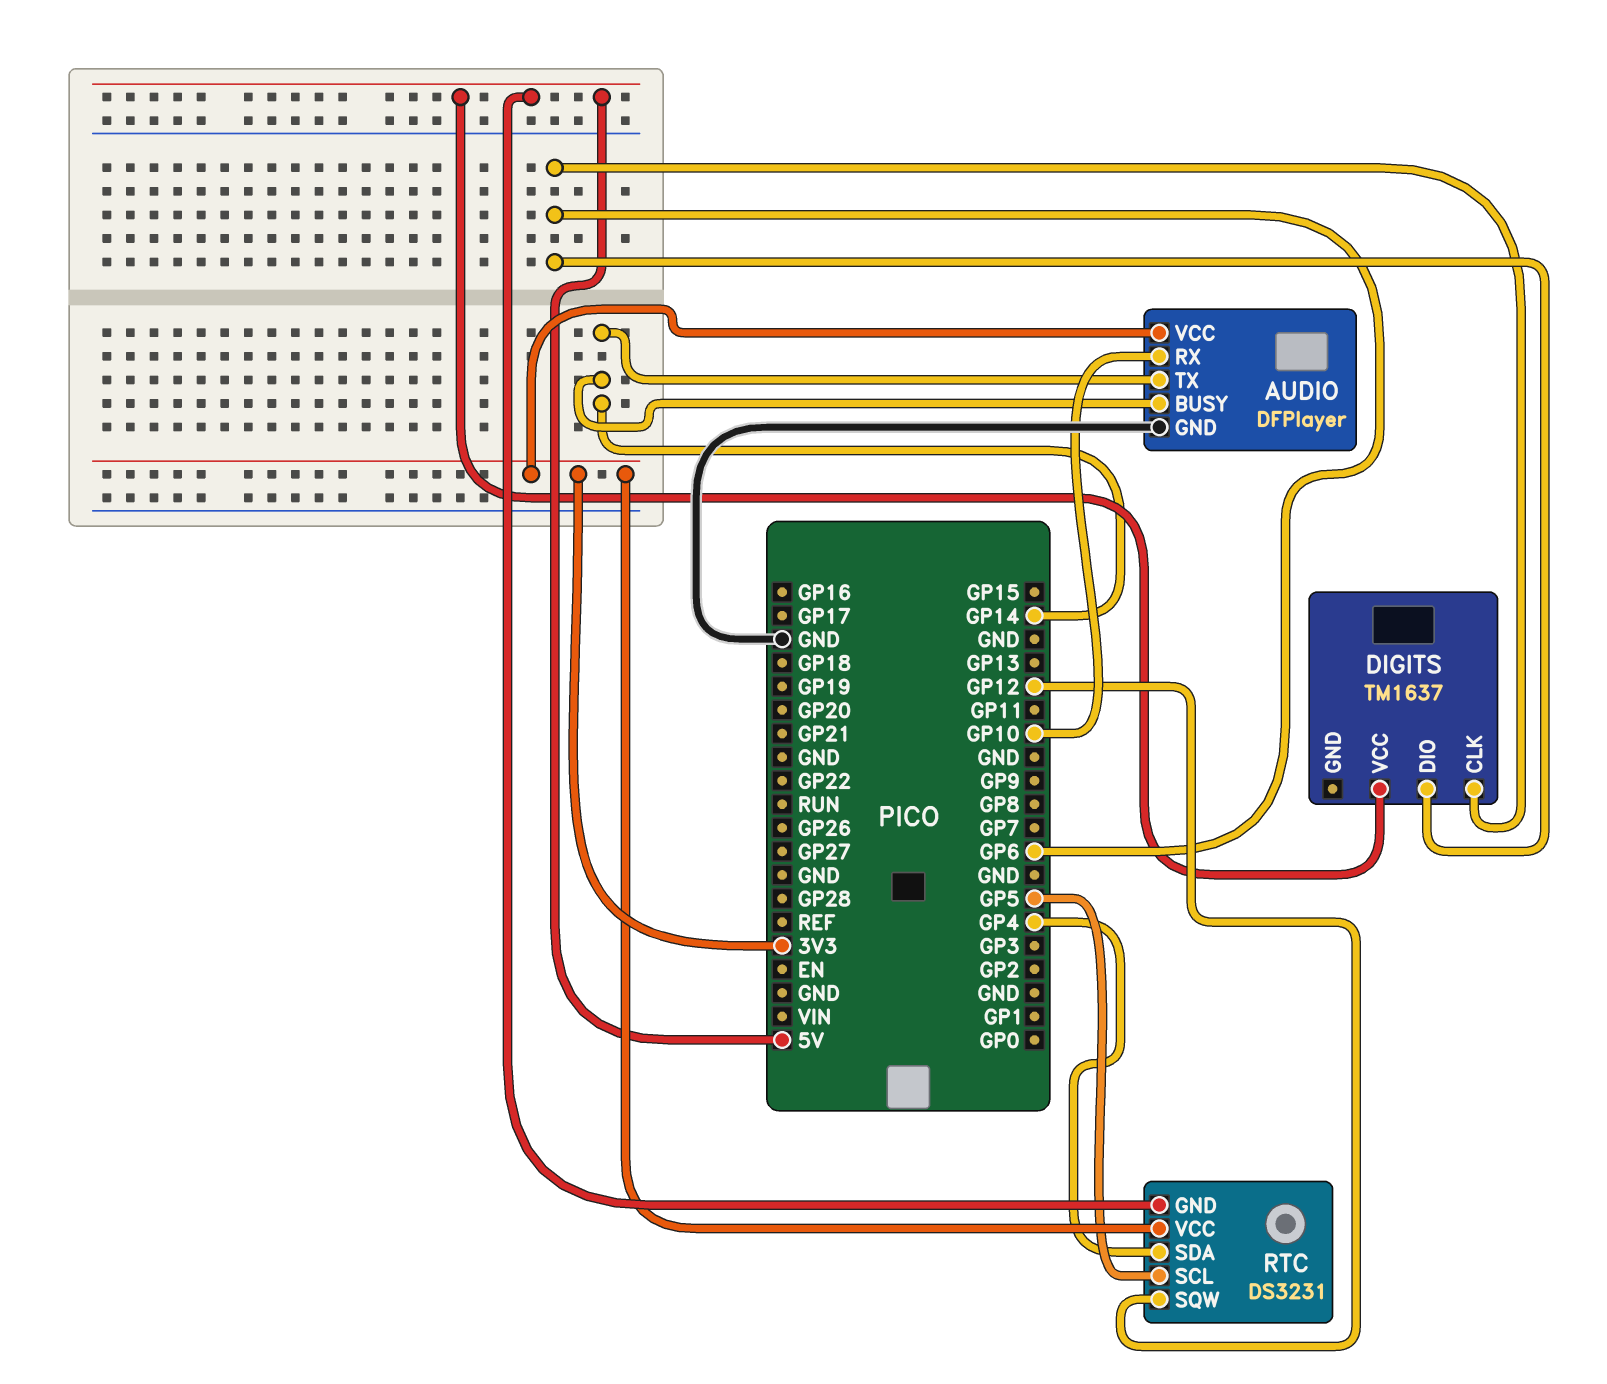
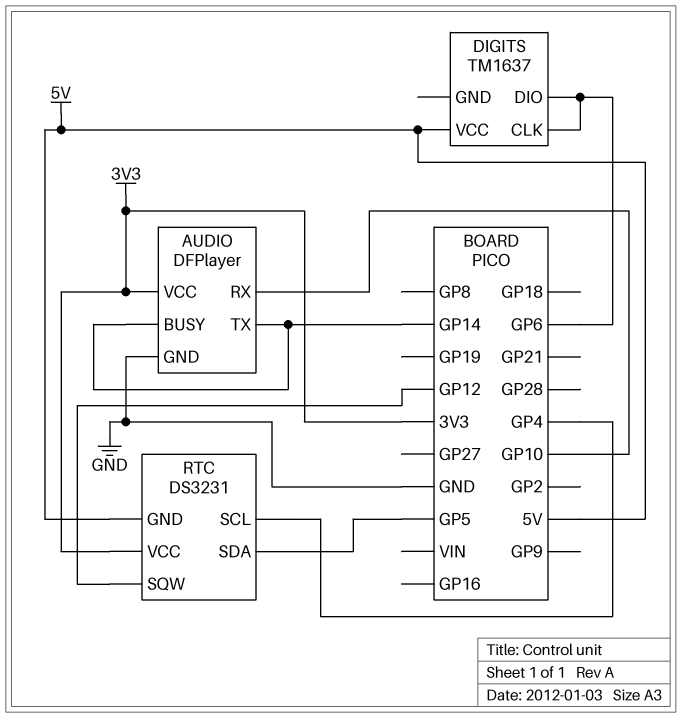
RTC pin SCL: GP5 -> GP4
RTC pin SDA: GP4 -> GP5

